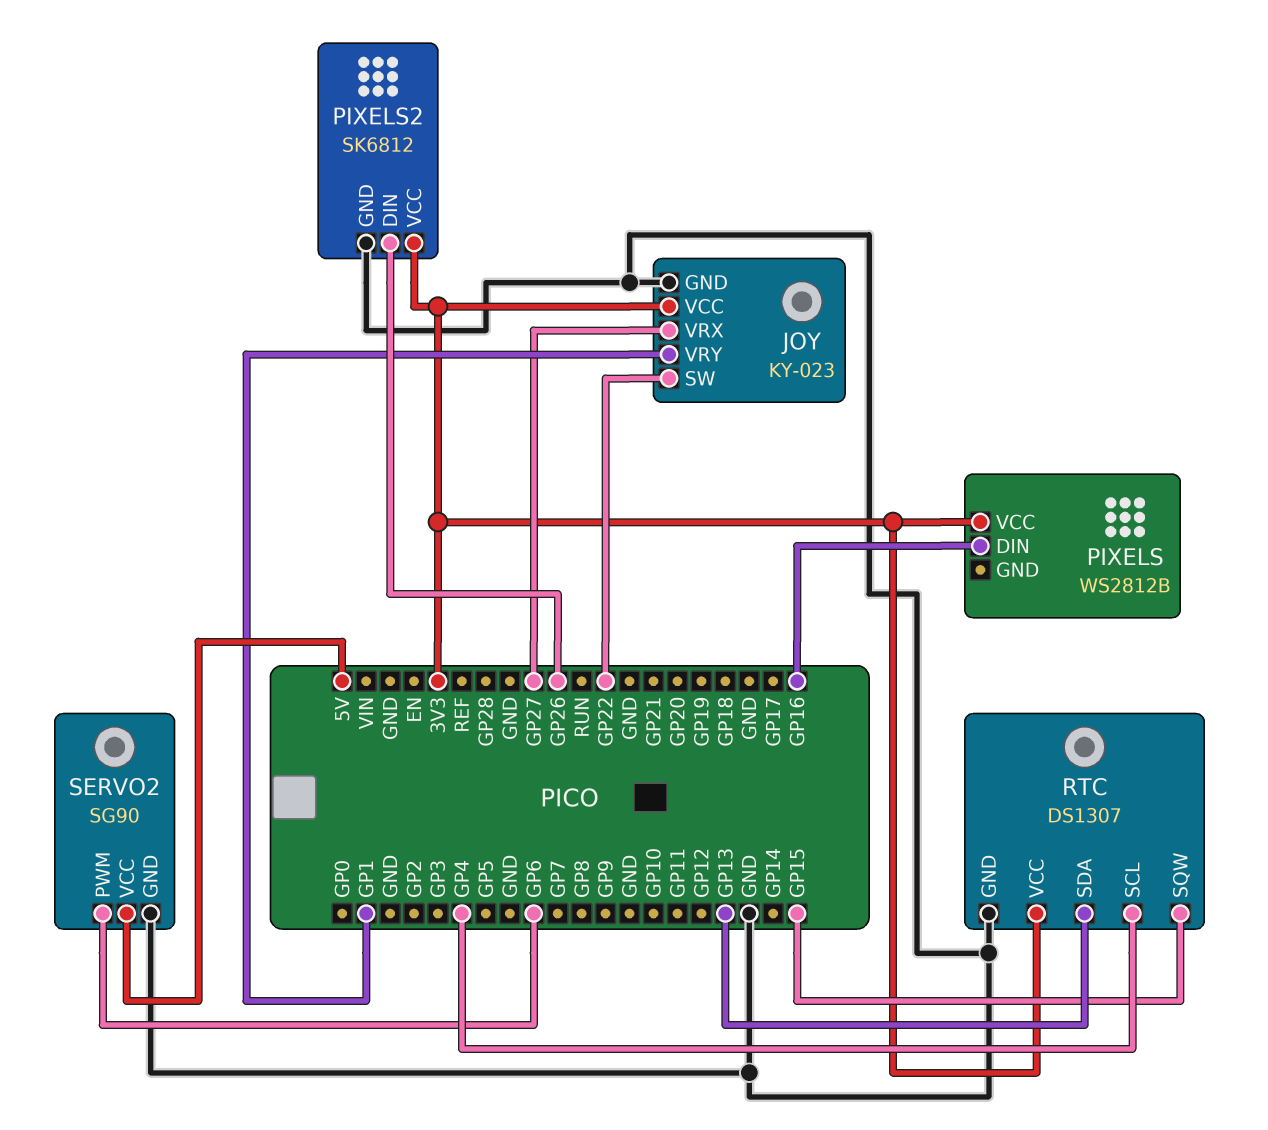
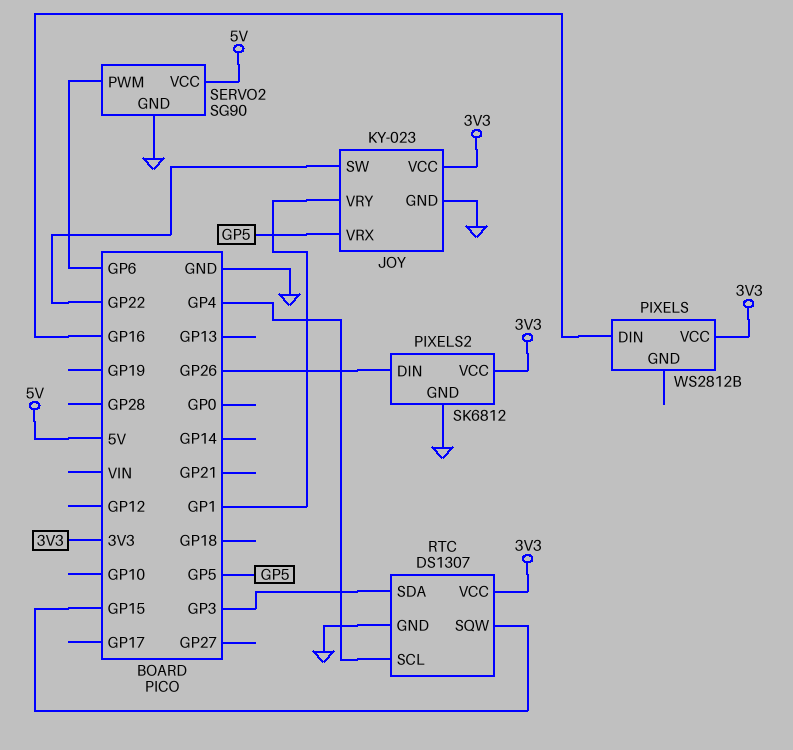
JOY pin VRX: GP27 -> GP5
RTC pin SDA: GP13 -> GP3

